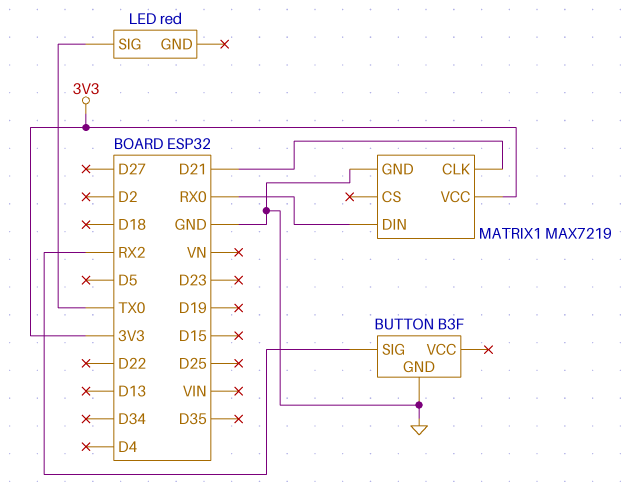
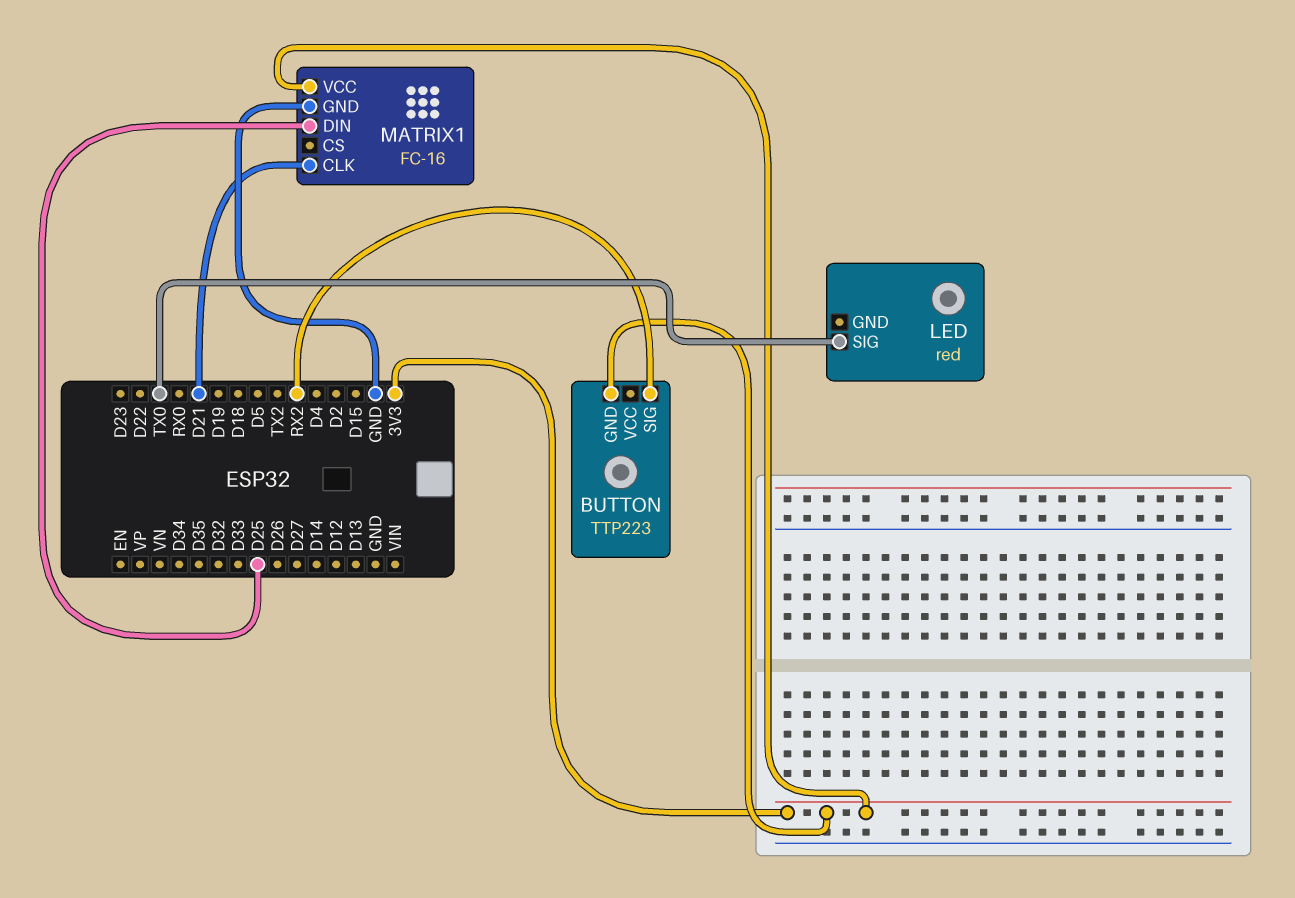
BUTTON: B3F -> TTP223
BUTTON pin GND: GND -> 3V3
MATRIX1: MAX7219 -> FC-16
MATRIX1 pin DIN: RX0 -> D25

